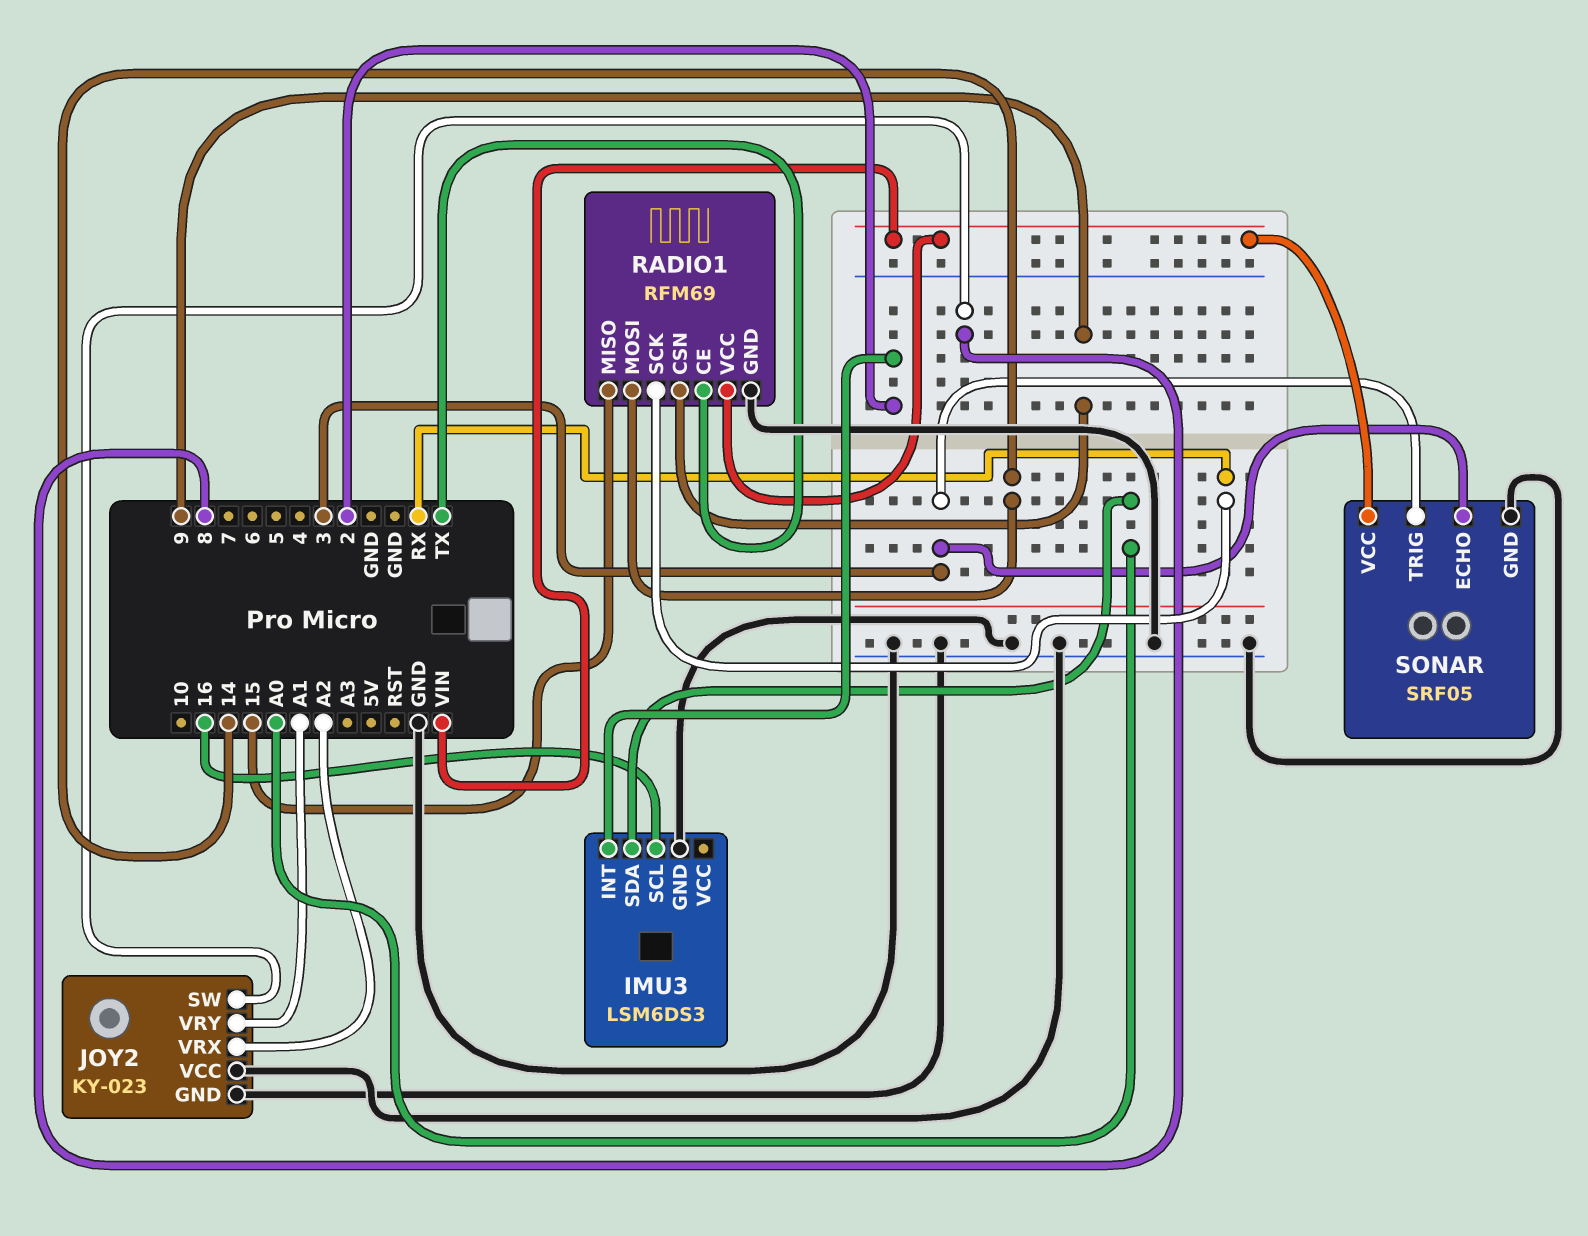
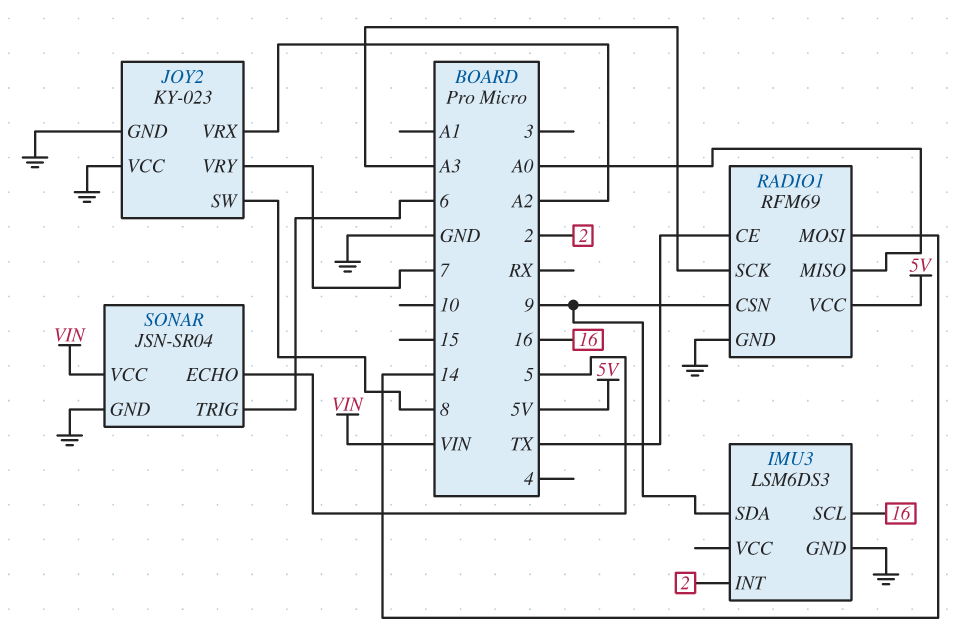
IMU3 pin SDA: A0 -> 9
JOY2 pin VRY: A1 -> 7
RADIO1 pin MISO: 15 -> A0
RADIO1 pin SCK: RX -> A3
RADIO1 pin VCC: VIN -> 5V
SONAR: SRF05 -> JSN-SR04
SONAR pin ECHO: 3 -> 5
SONAR pin TRIG: 3 -> 6

